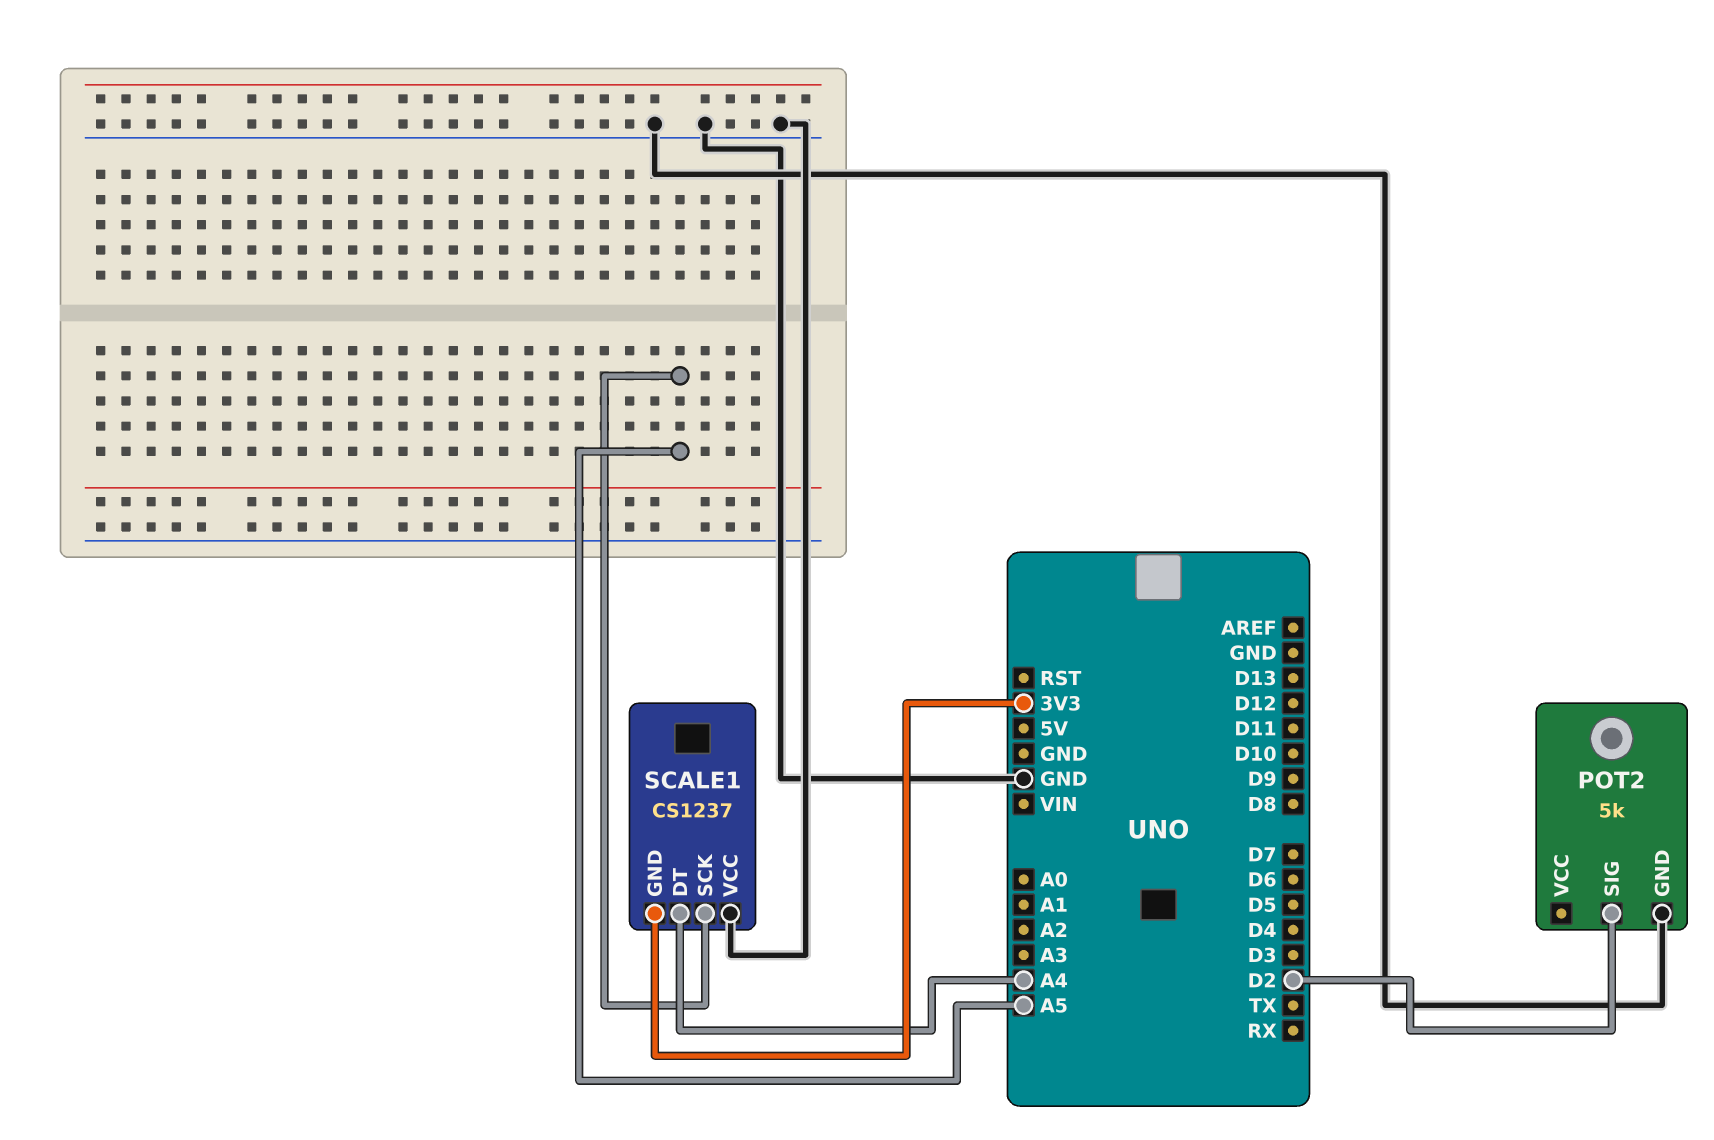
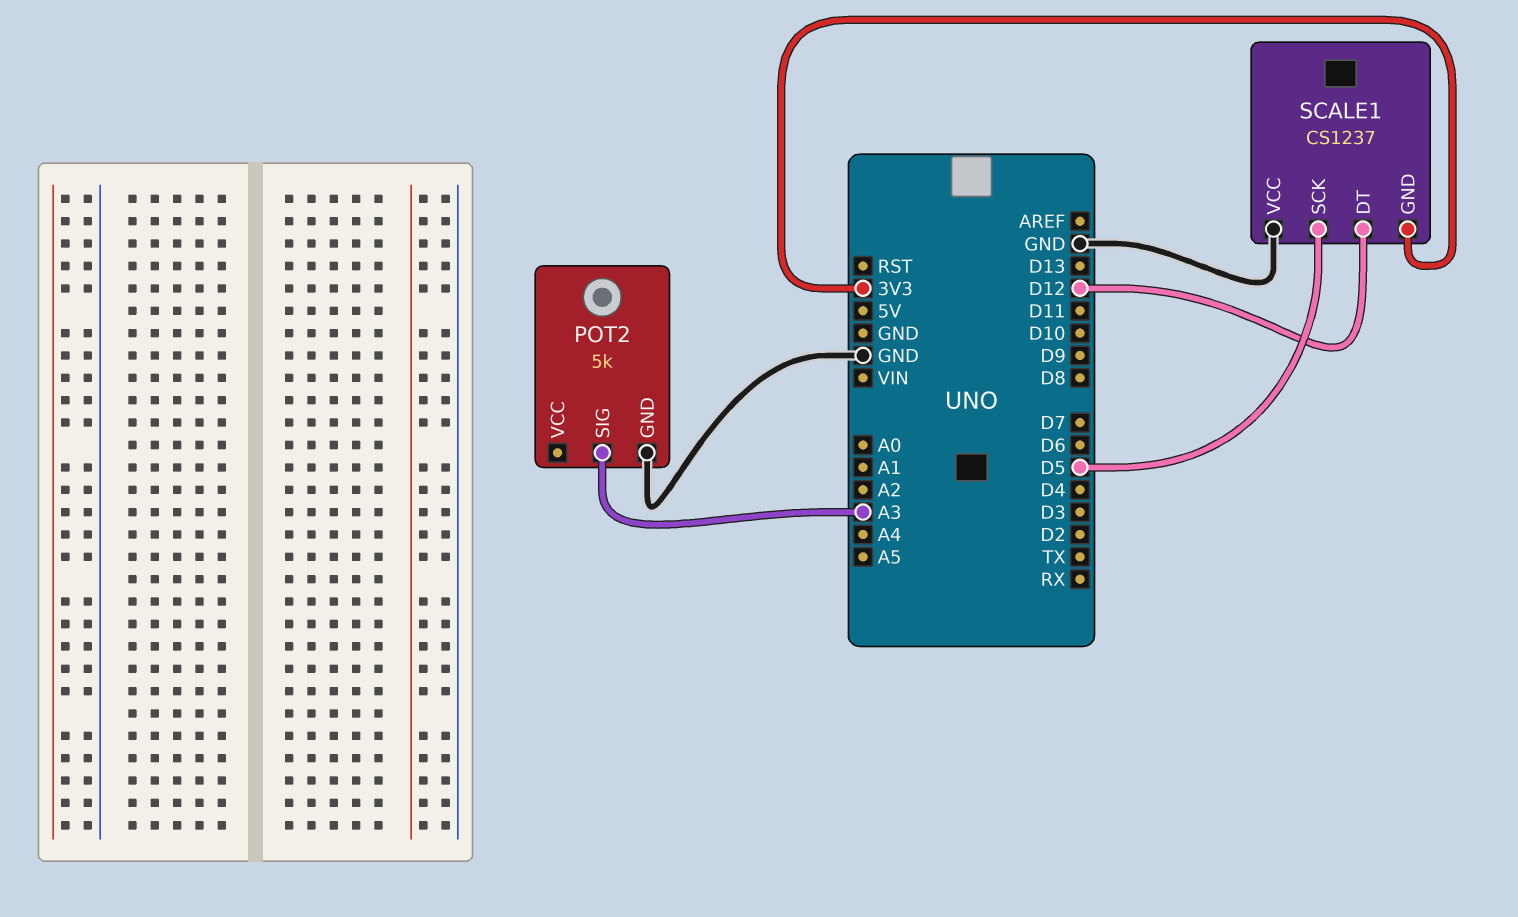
POT2 pin SIG: D2 -> A3
SCALE1 pin DT: A4 -> D12
SCALE1 pin SCK: A5 -> D5

